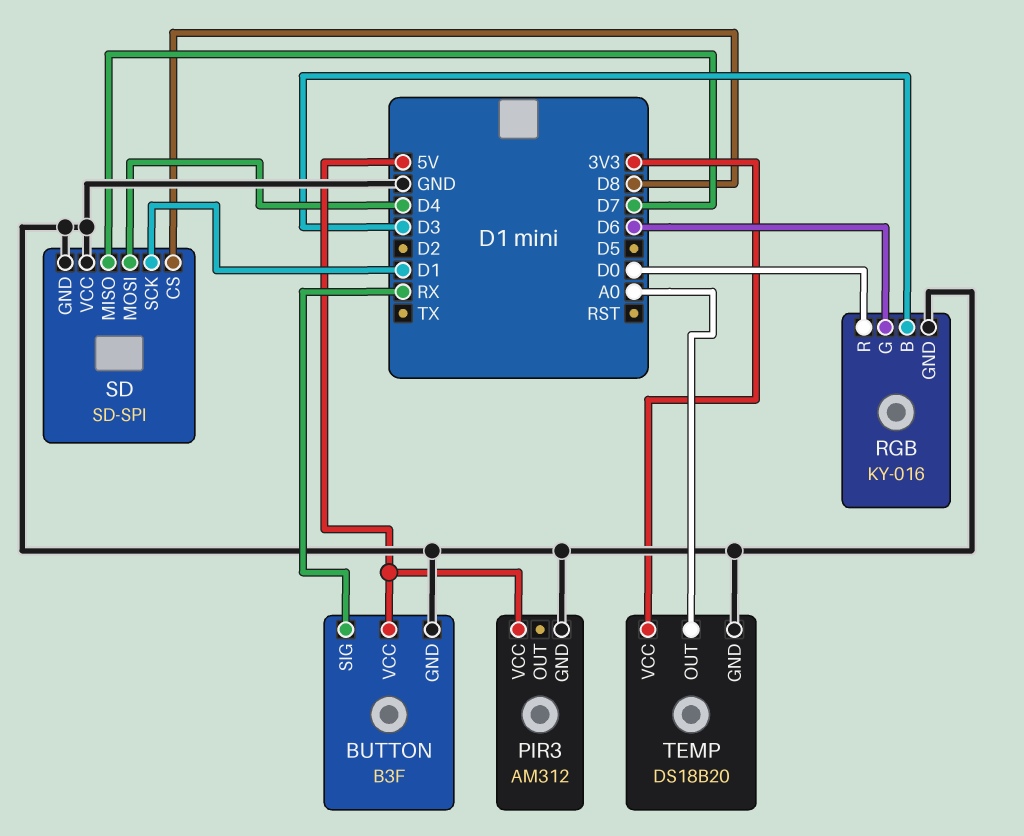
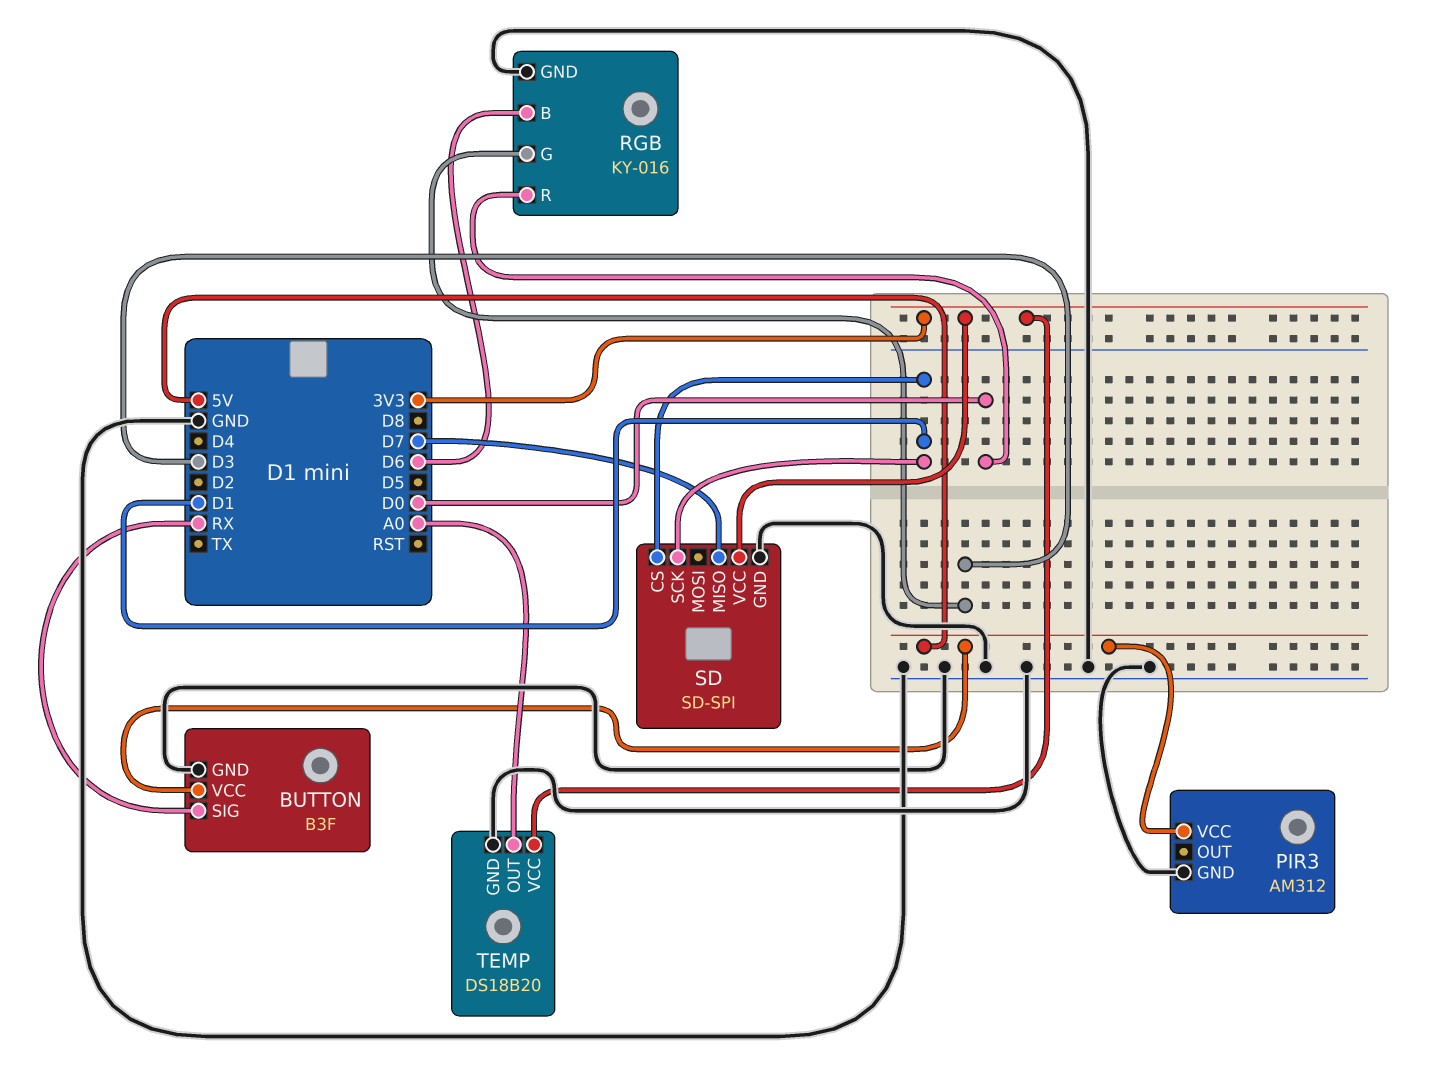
RGB pin B: D3 -> D6
RGB pin G: D6 -> D3
SD pin CS: D8 -> D1
SD pin MOSI: D4 -> none
SD pin VCC: GND -> 3V3

